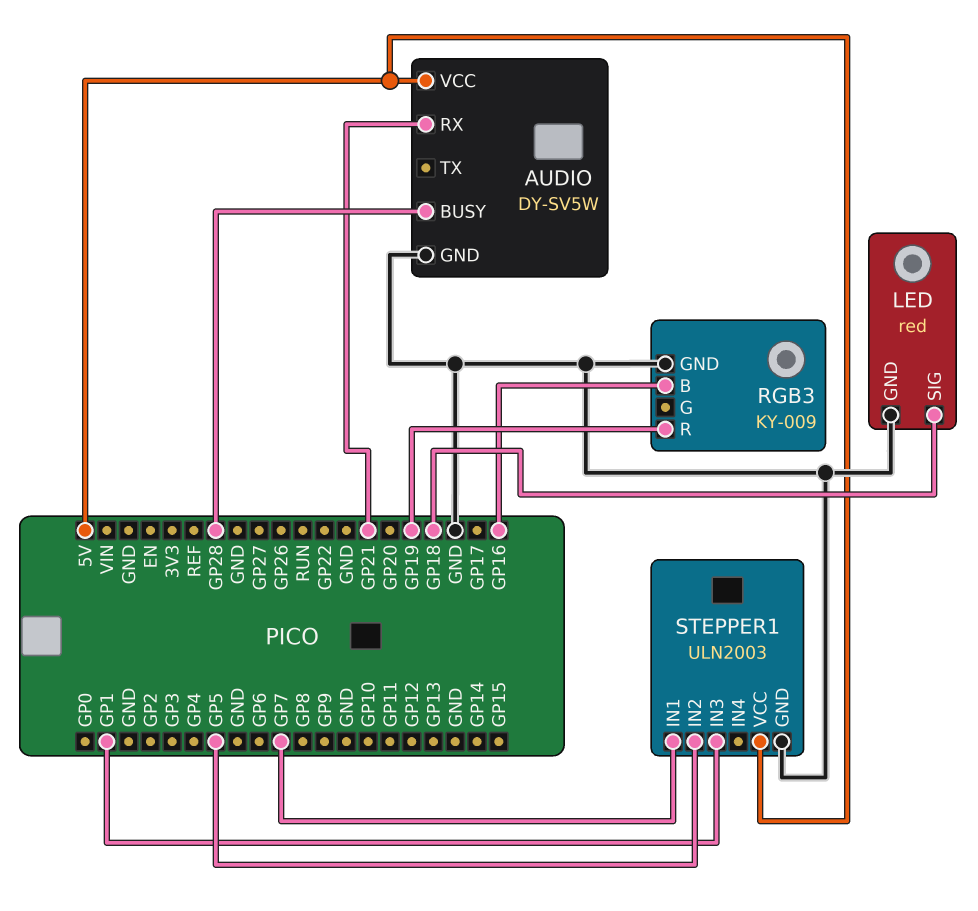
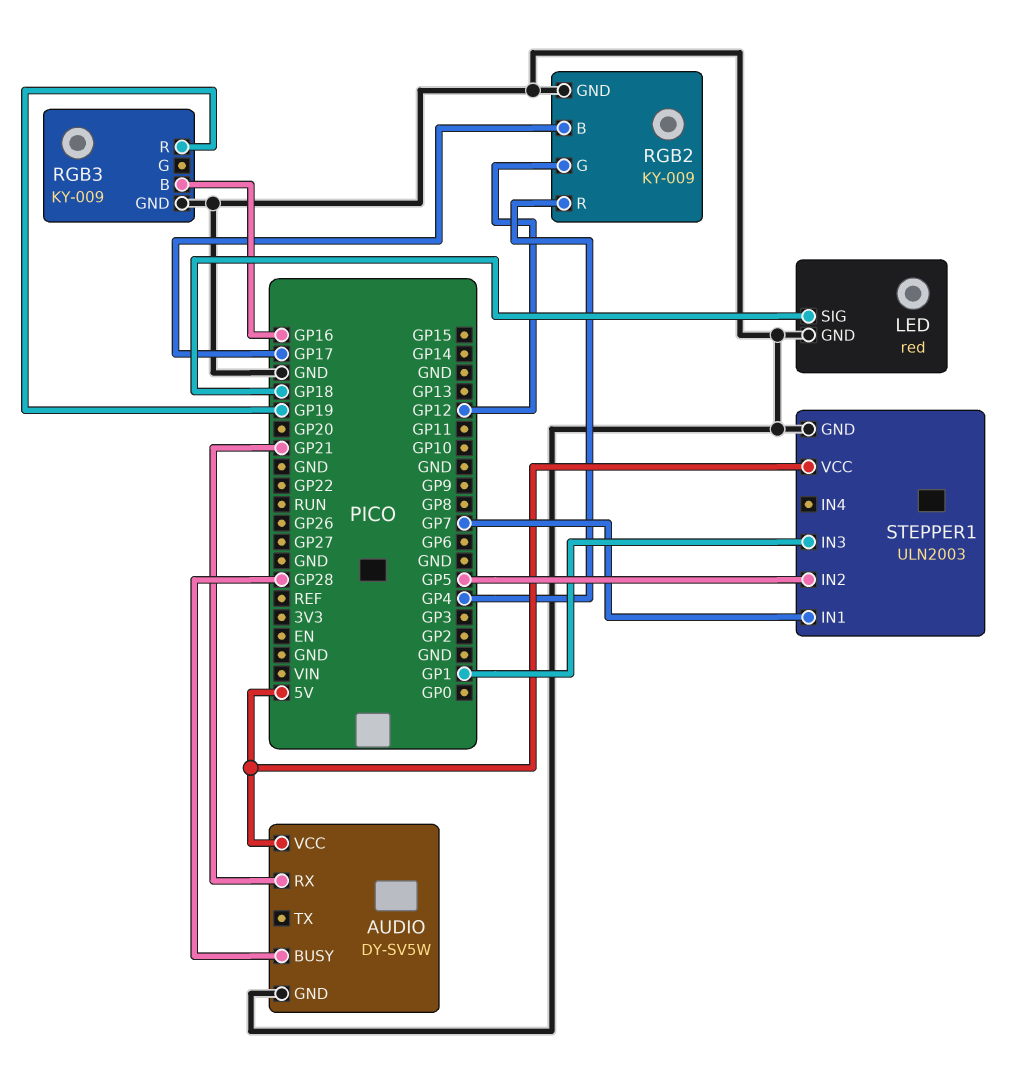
RGB2: none -> KY-009
RGB2 pin B: none -> GP17
RGB2 pin G: none -> GP12
RGB2 pin GND: none -> GND
RGB2 pin R: none -> GP4

